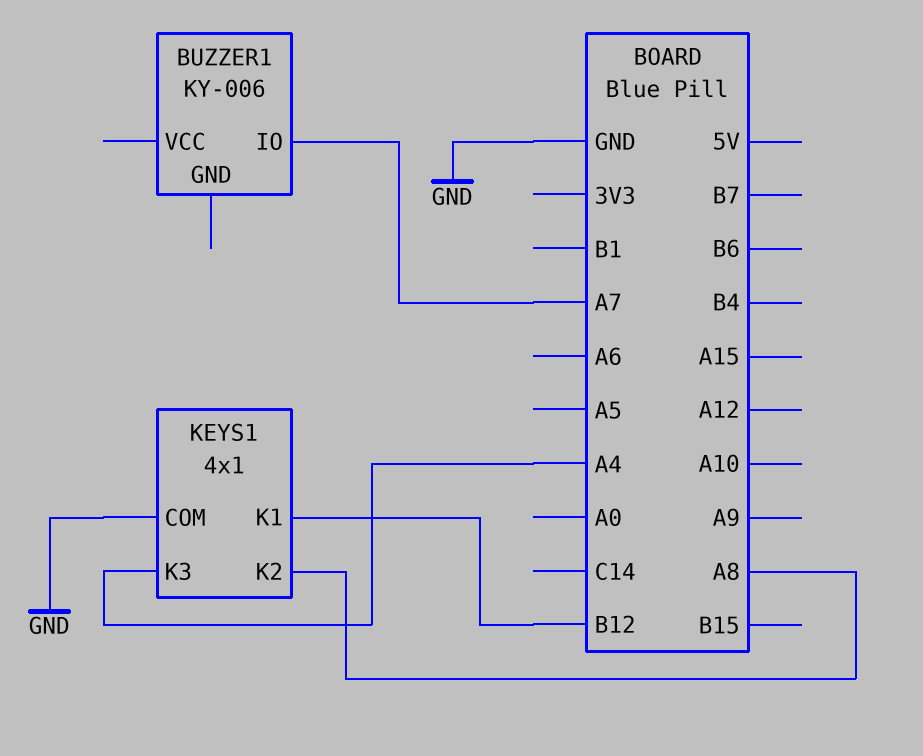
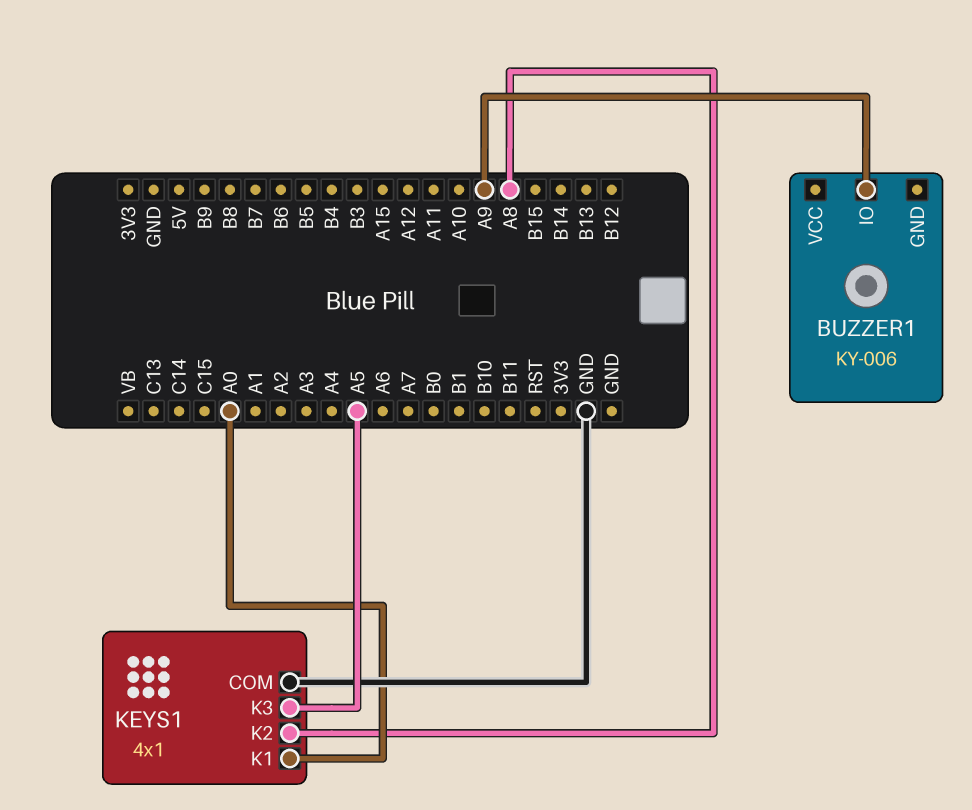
BUZZER1 pin IO: A7 -> A9
KEYS1 pin K1: B12 -> A0
KEYS1 pin K3: A4 -> A5

